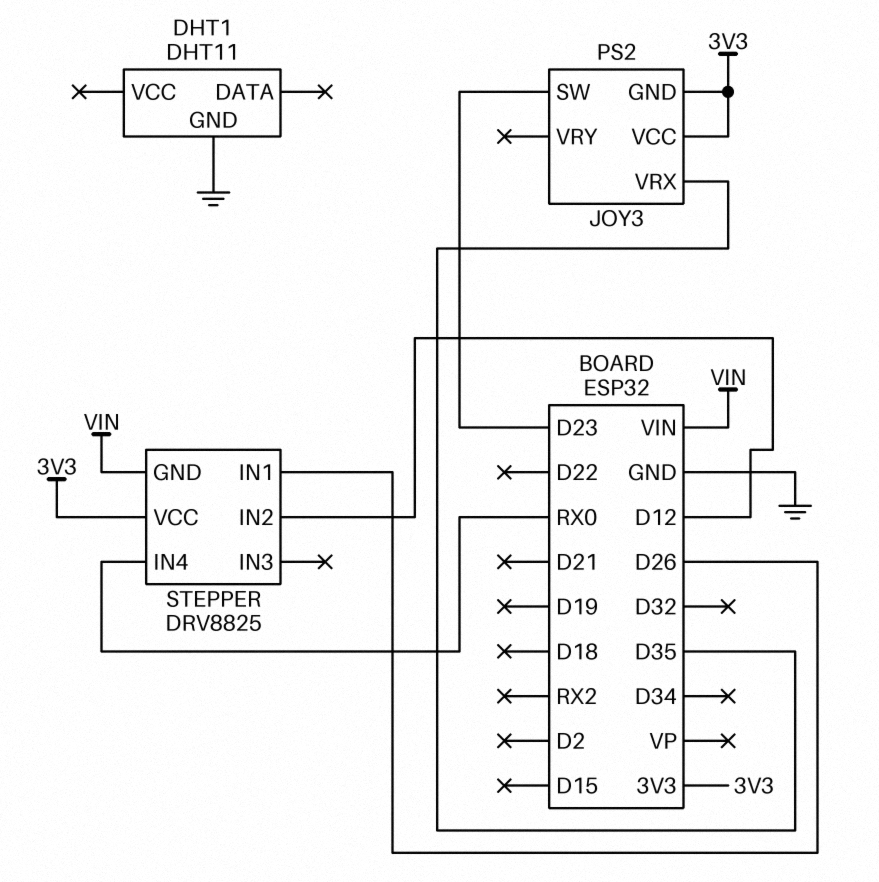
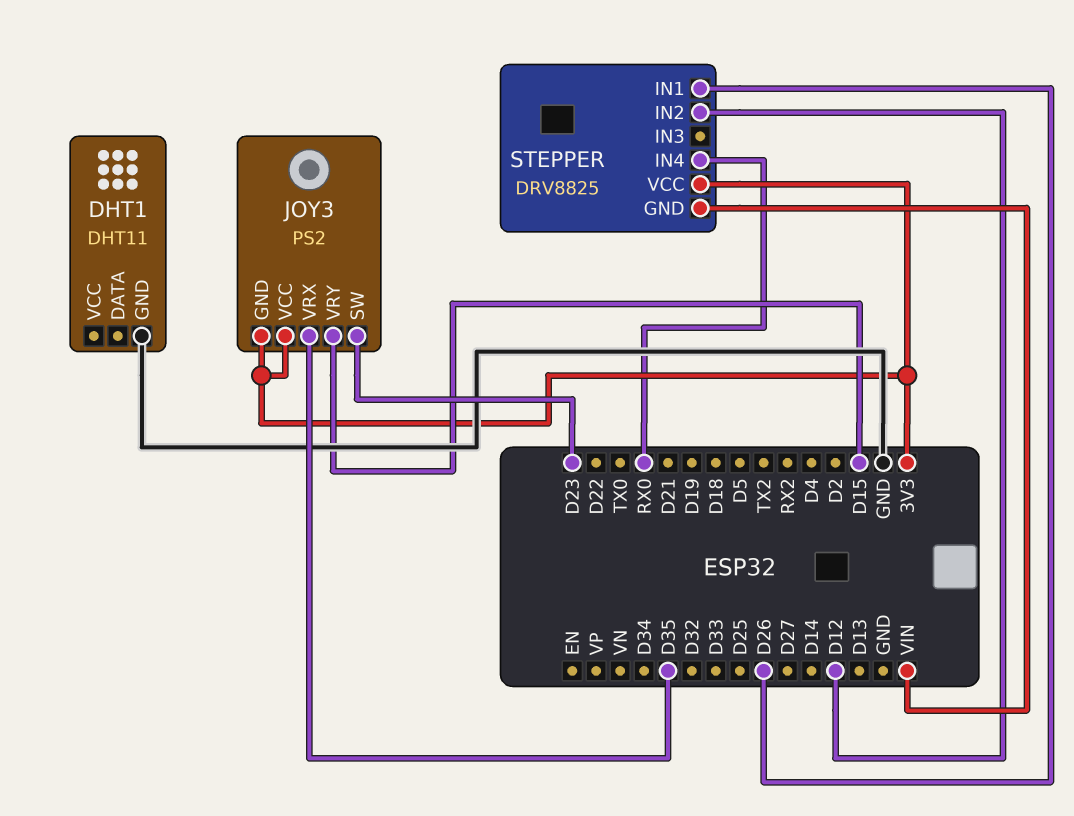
JOY3 pin VRY: none -> D15

